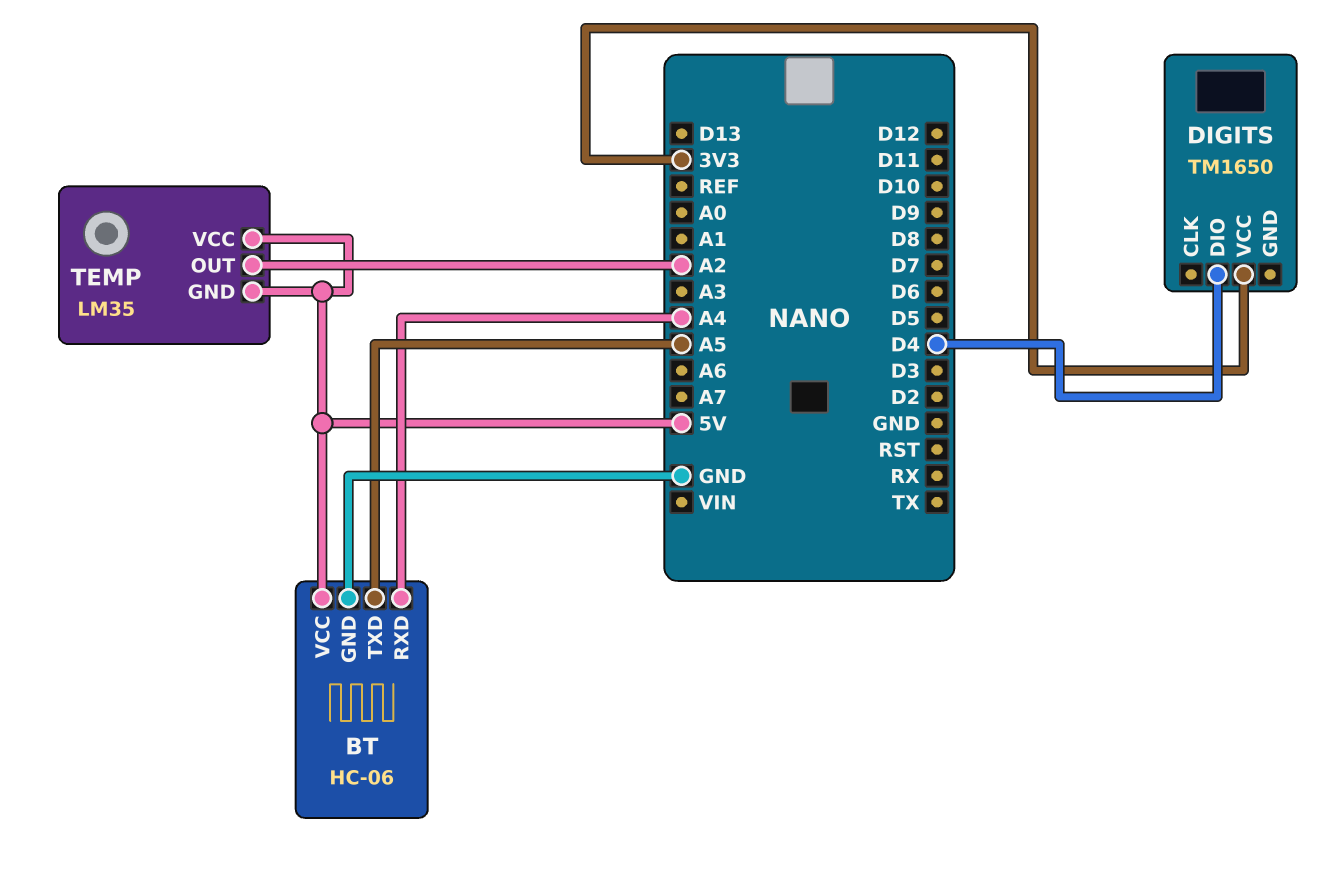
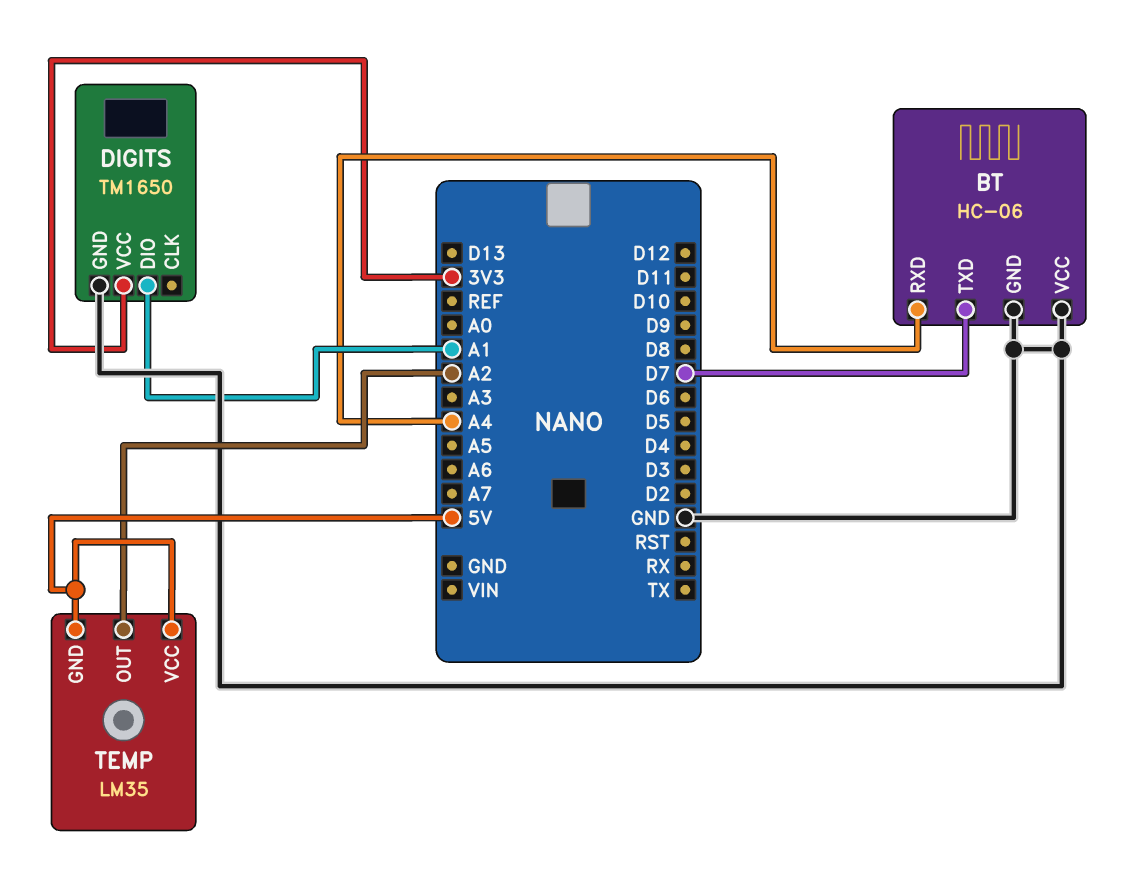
BT pin TXD: A5 -> D7
BT pin VCC: 5V -> GND
DIGITS pin DIO: D4 -> A1
DIGITS pin GND: none -> GND

